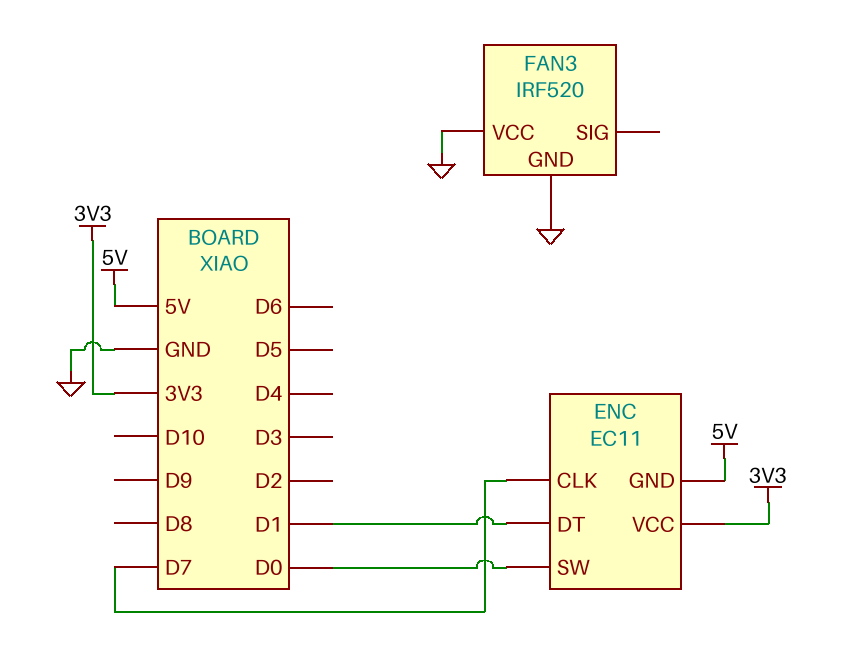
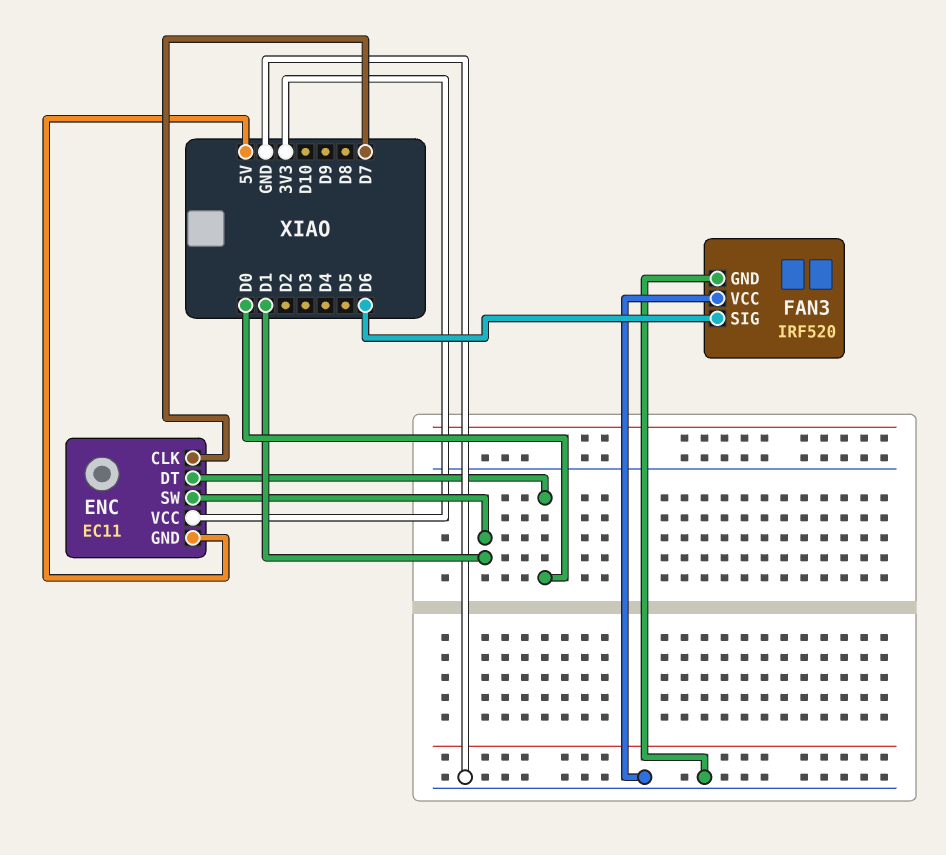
ENC pin DT: D1 -> D0
ENC pin SW: D0 -> D1
FAN3 pin SIG: none -> D6

